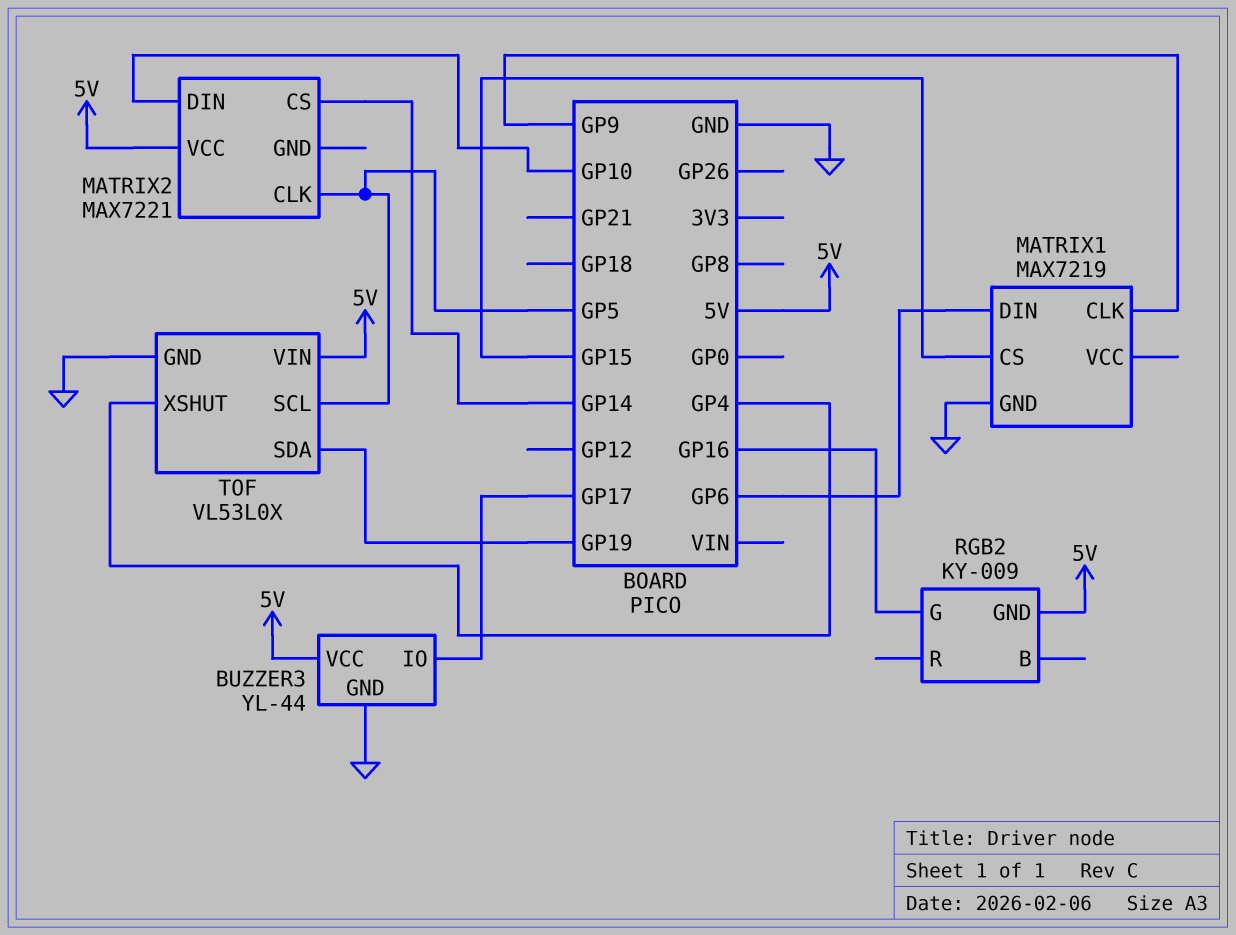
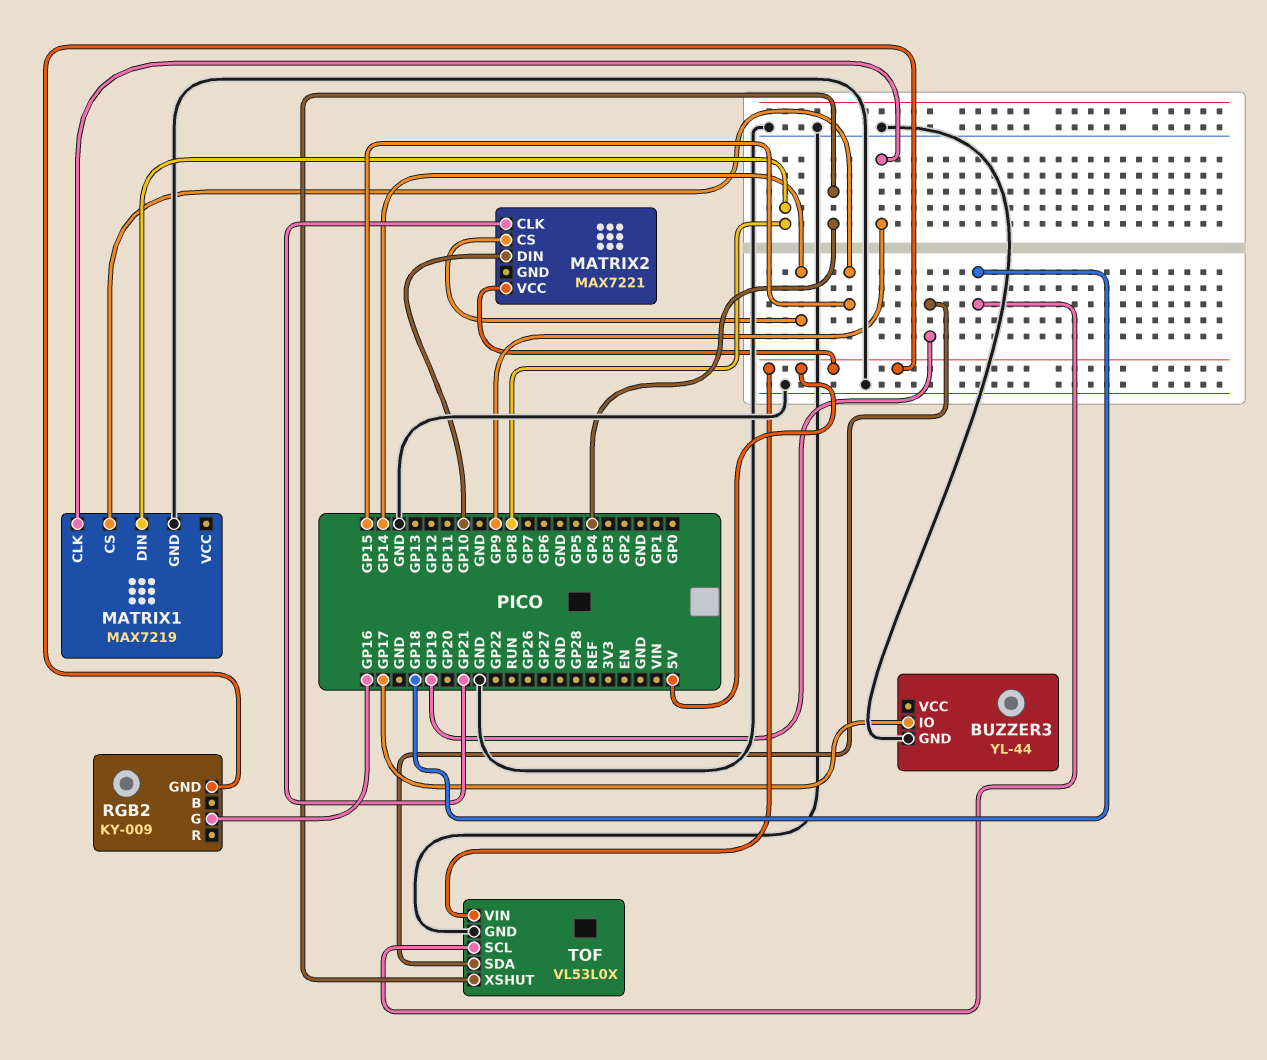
BUZZER3 pin VCC: 5V -> none
MATRIX1 pin DIN: GP6 -> GP8
MATRIX2 pin CLK: GP5 -> GP21
TOF pin SCL: GP5 -> GP18

